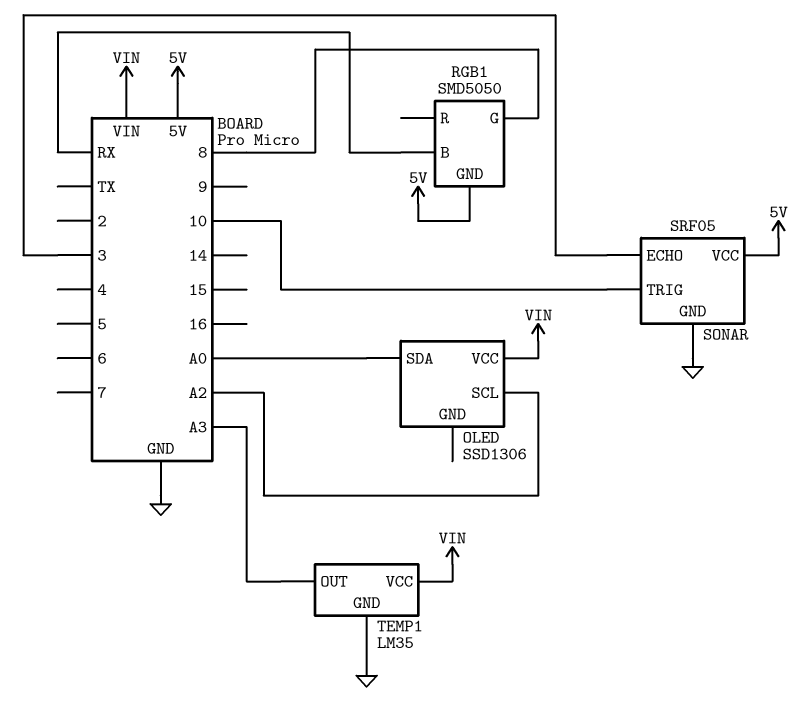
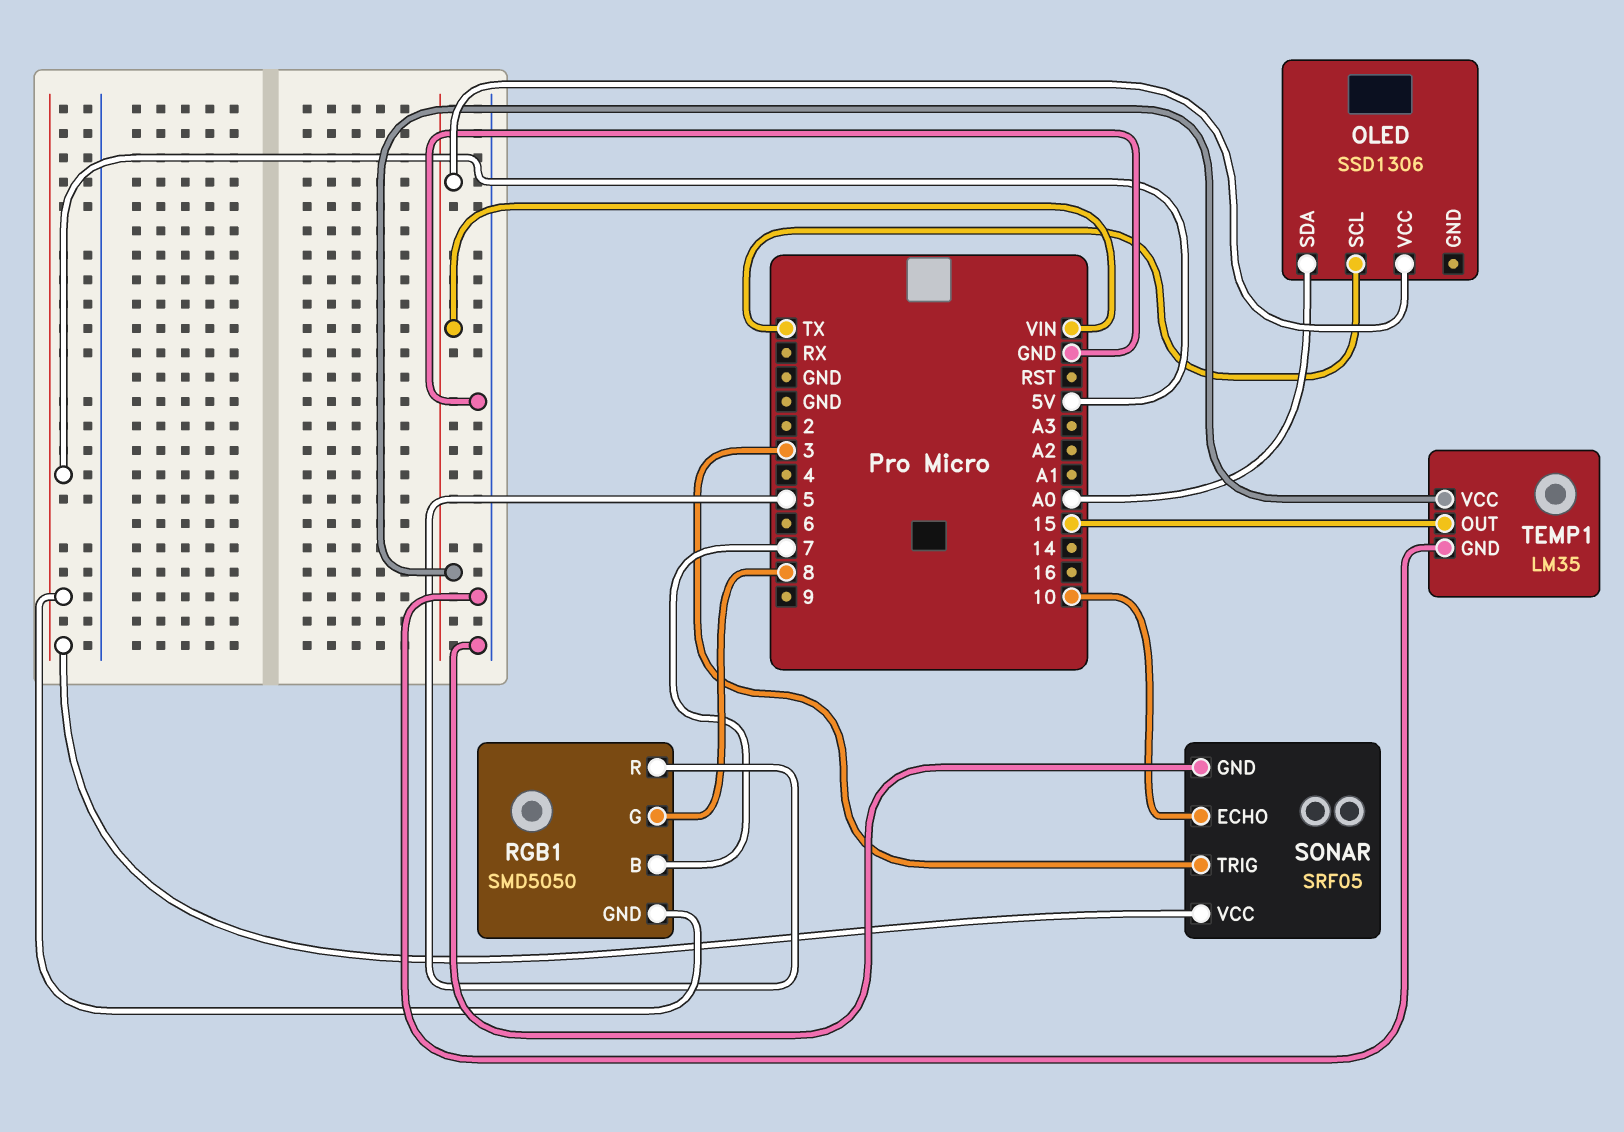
OLED pin SCL: A2 -> TX
RGB1 pin B: RX -> 7
RGB1 pin R: none -> 5
SONAR pin ECHO: 3 -> 10
SONAR pin TRIG: 10 -> 3
TEMP1 pin OUT: A3 -> 15

